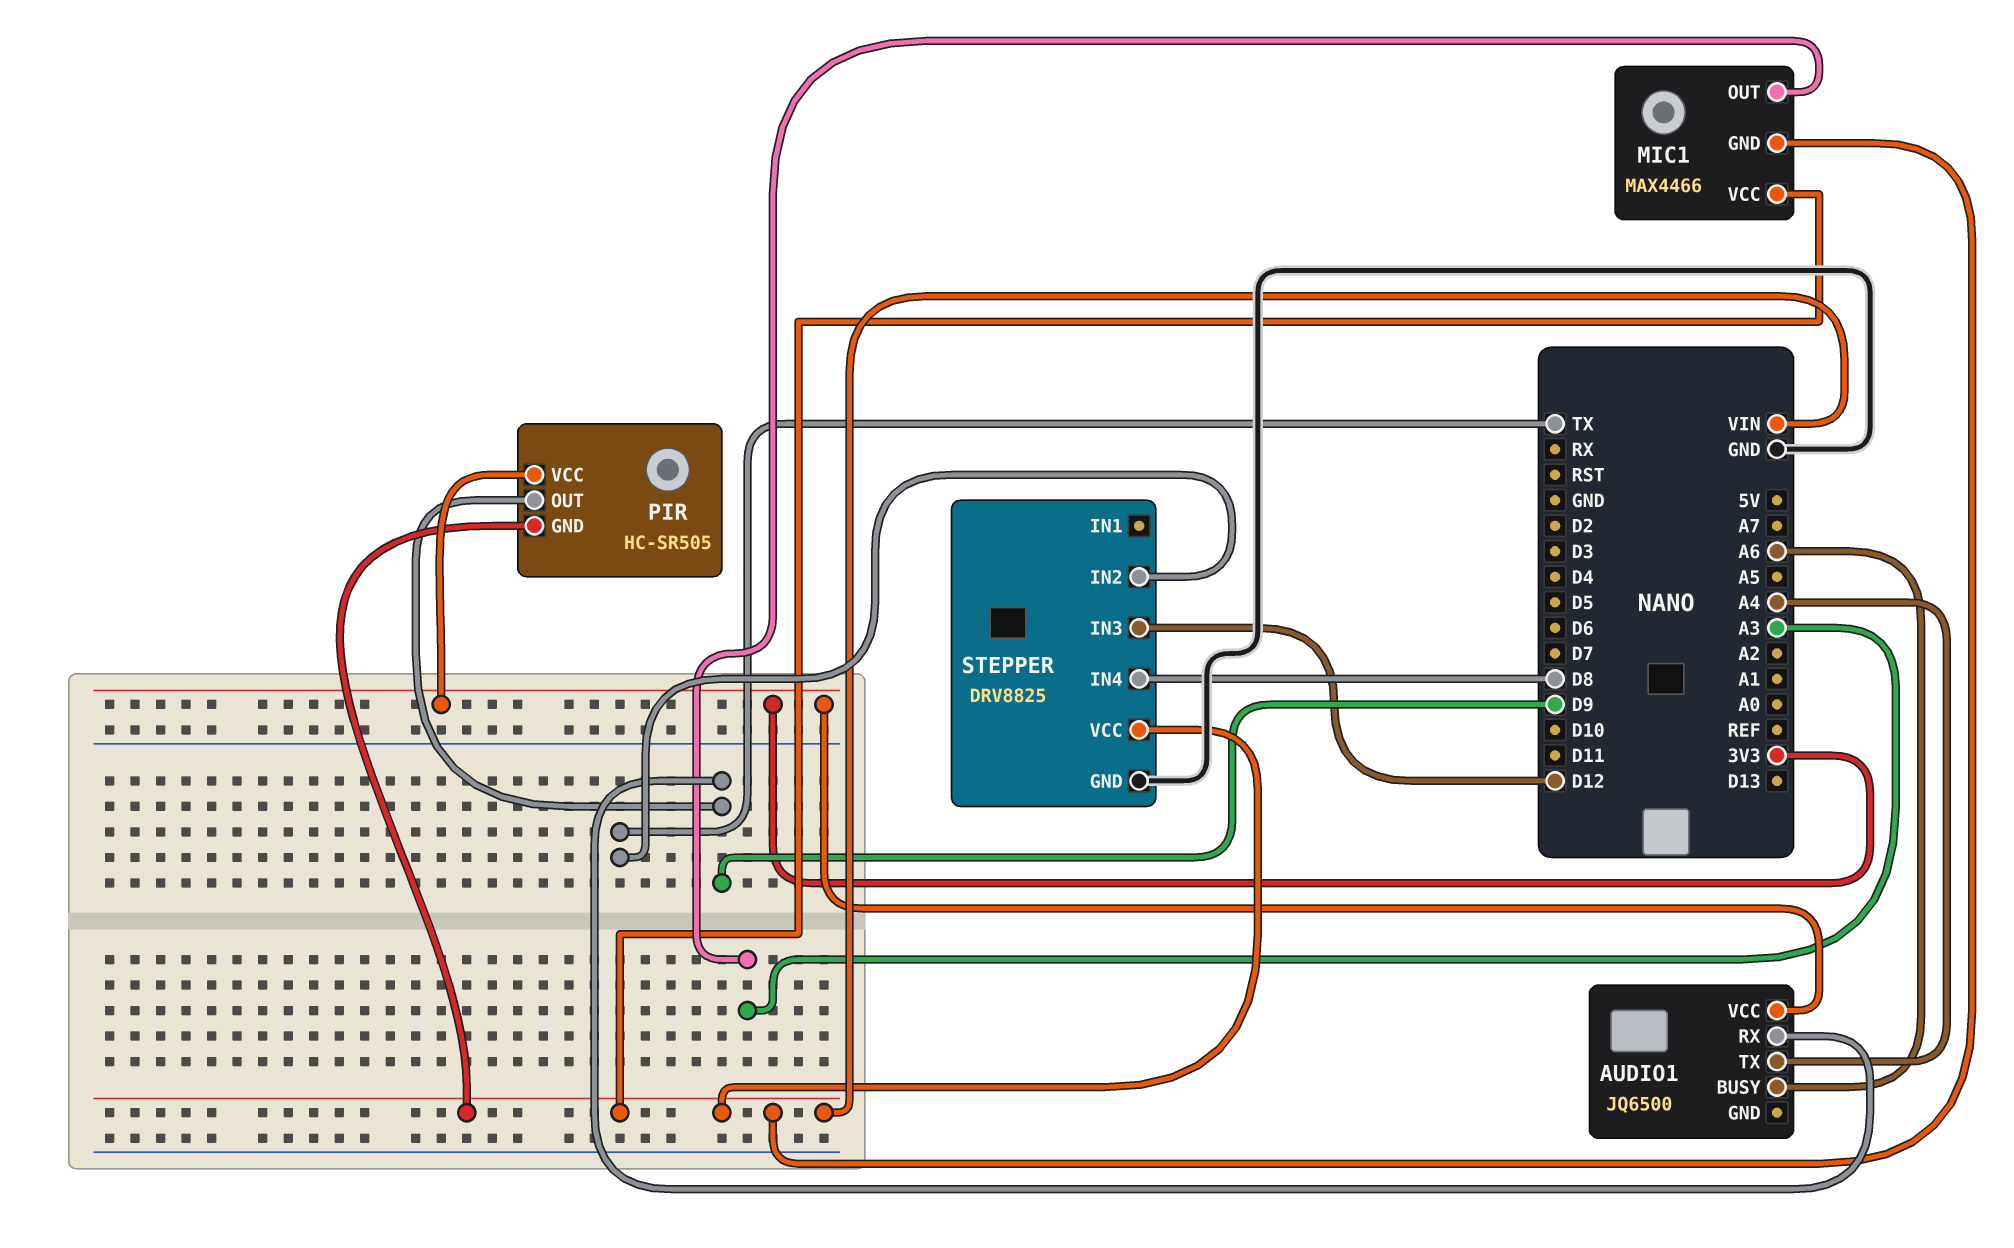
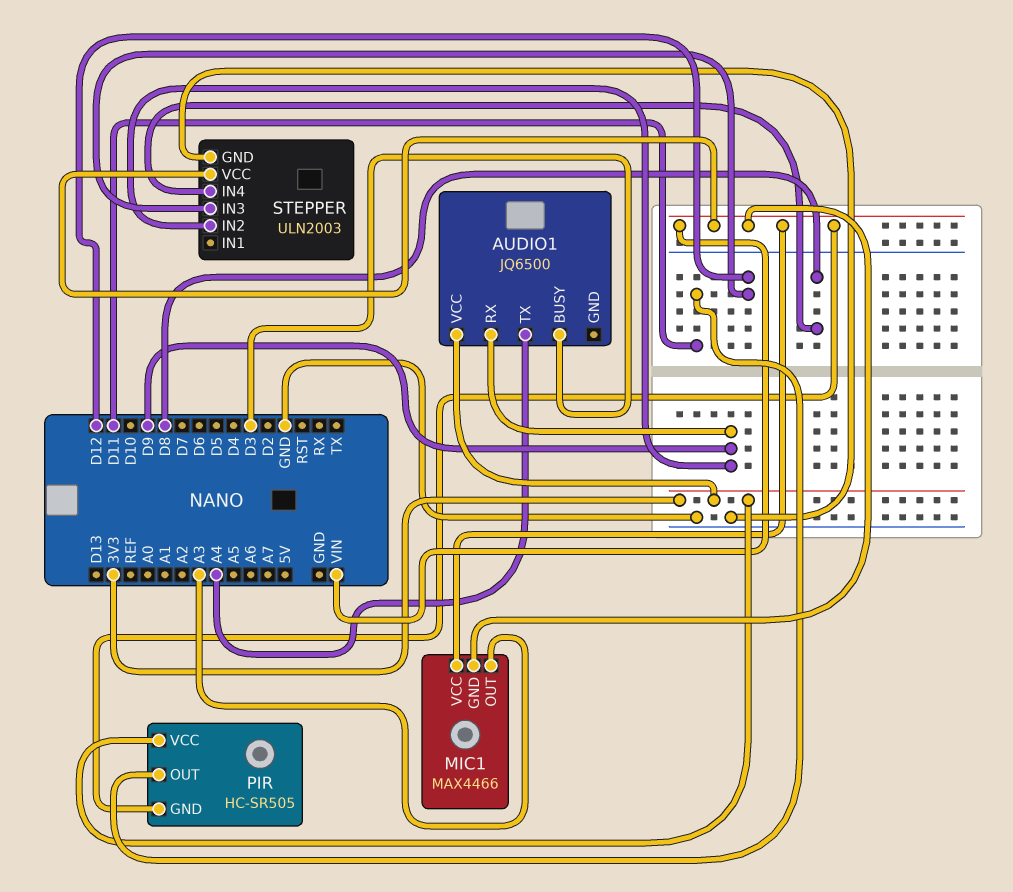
AUDIO1 pin BUSY: A6 -> D3
PIR pin OUT: D9 -> D11
STEPPER: DRV8825 -> ULN2003
STEPPER pin IN2: TX -> D9

